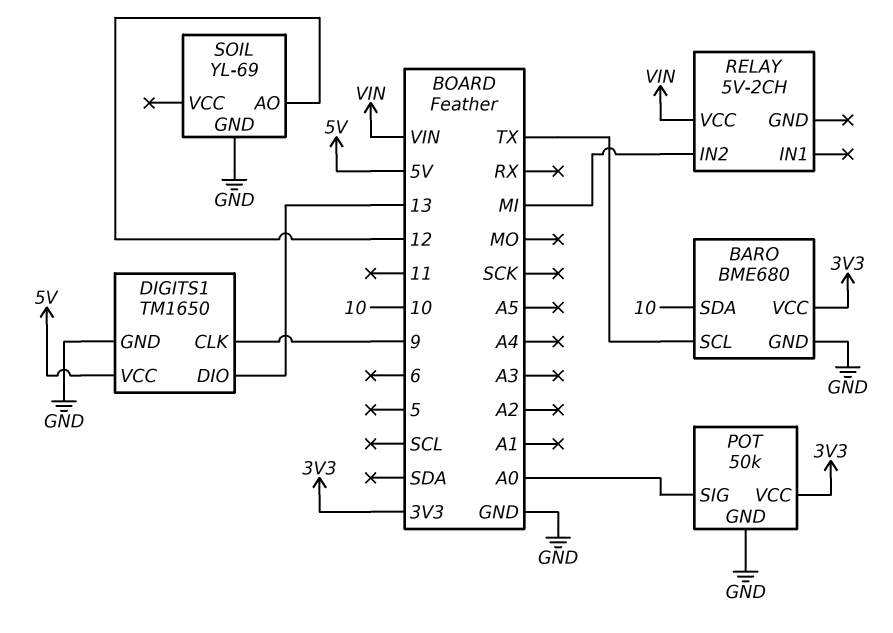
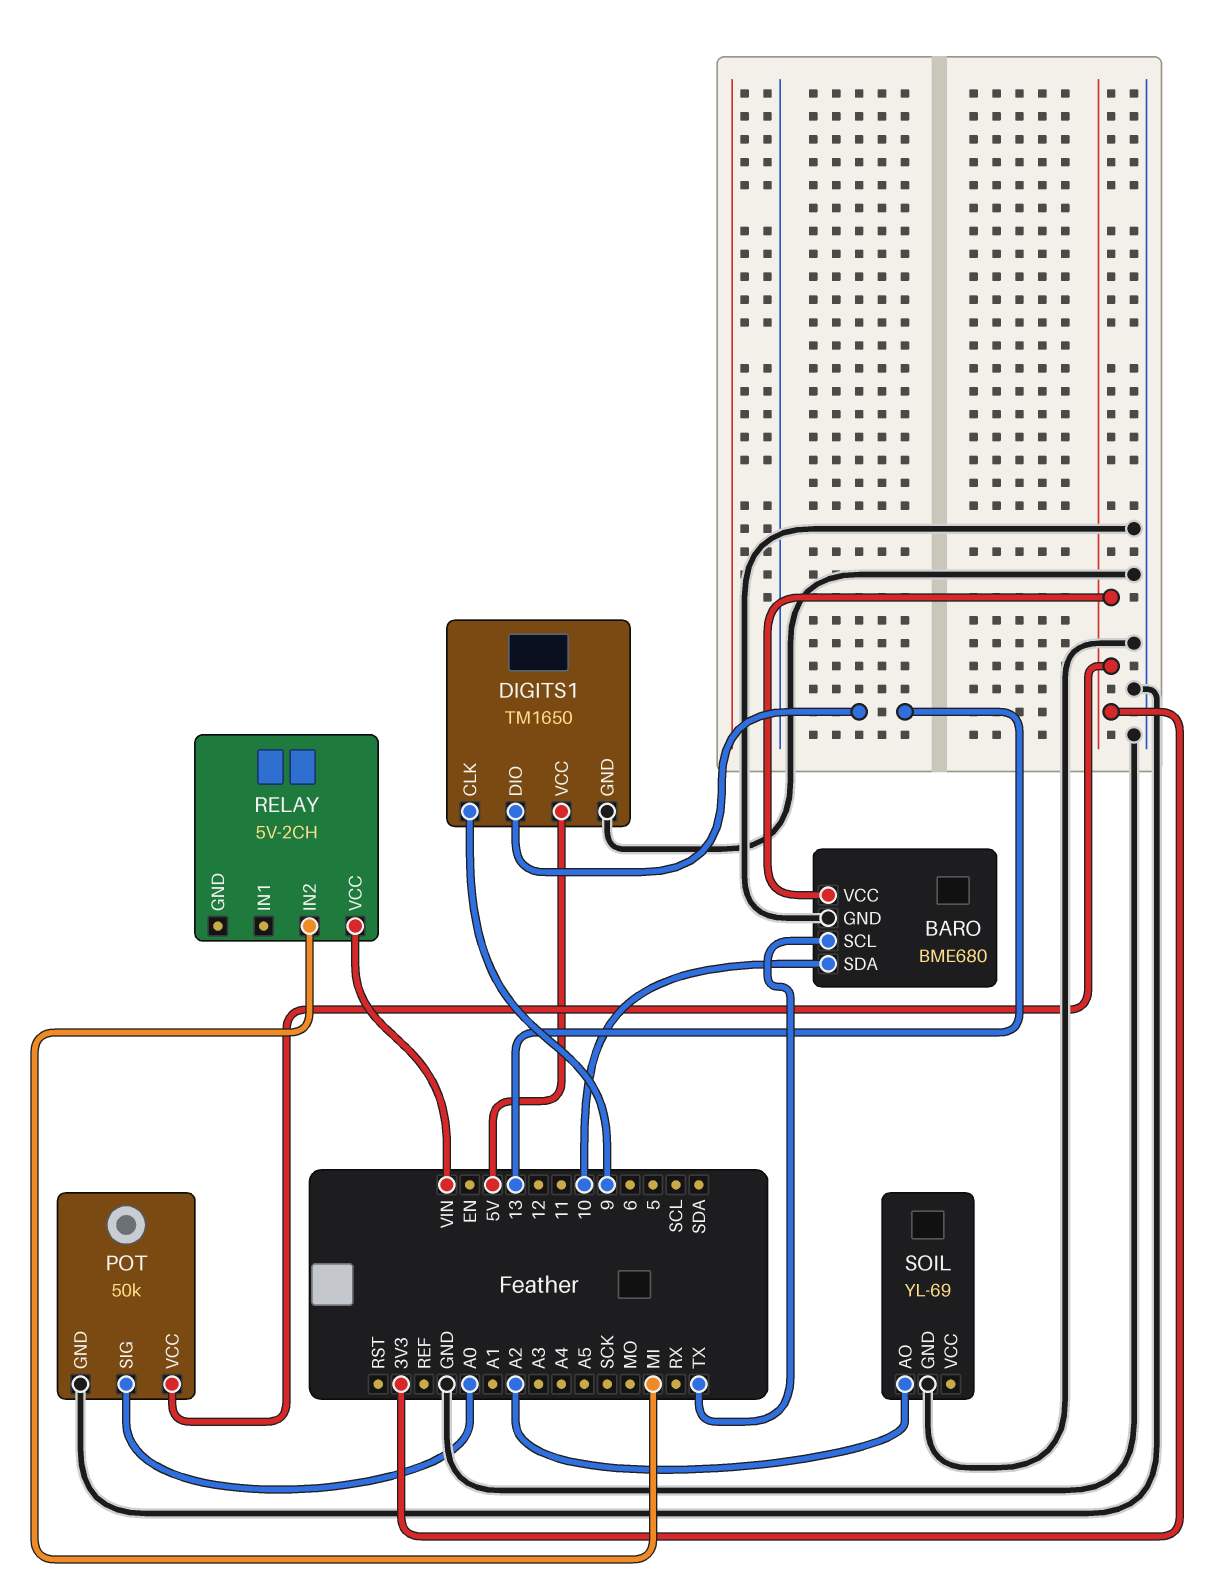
SOIL pin AO: 12 -> A2

